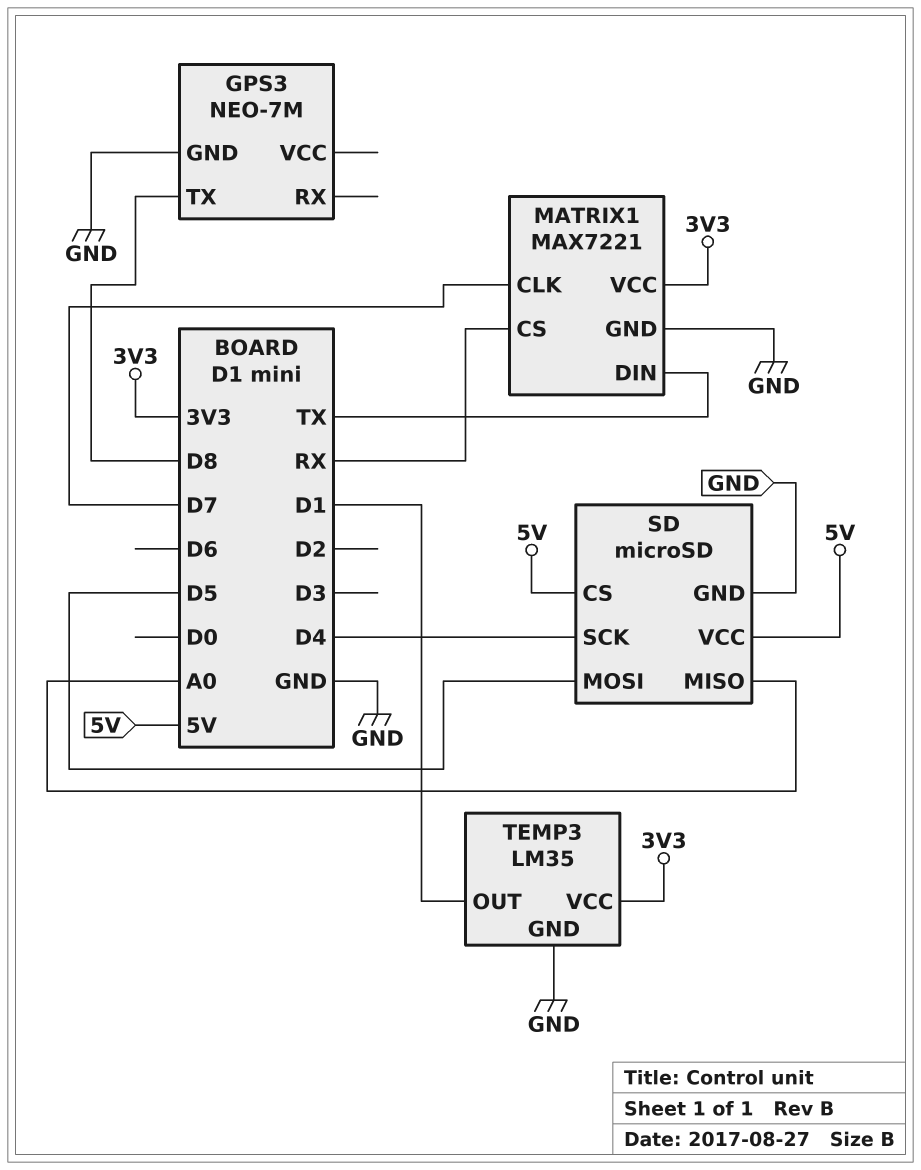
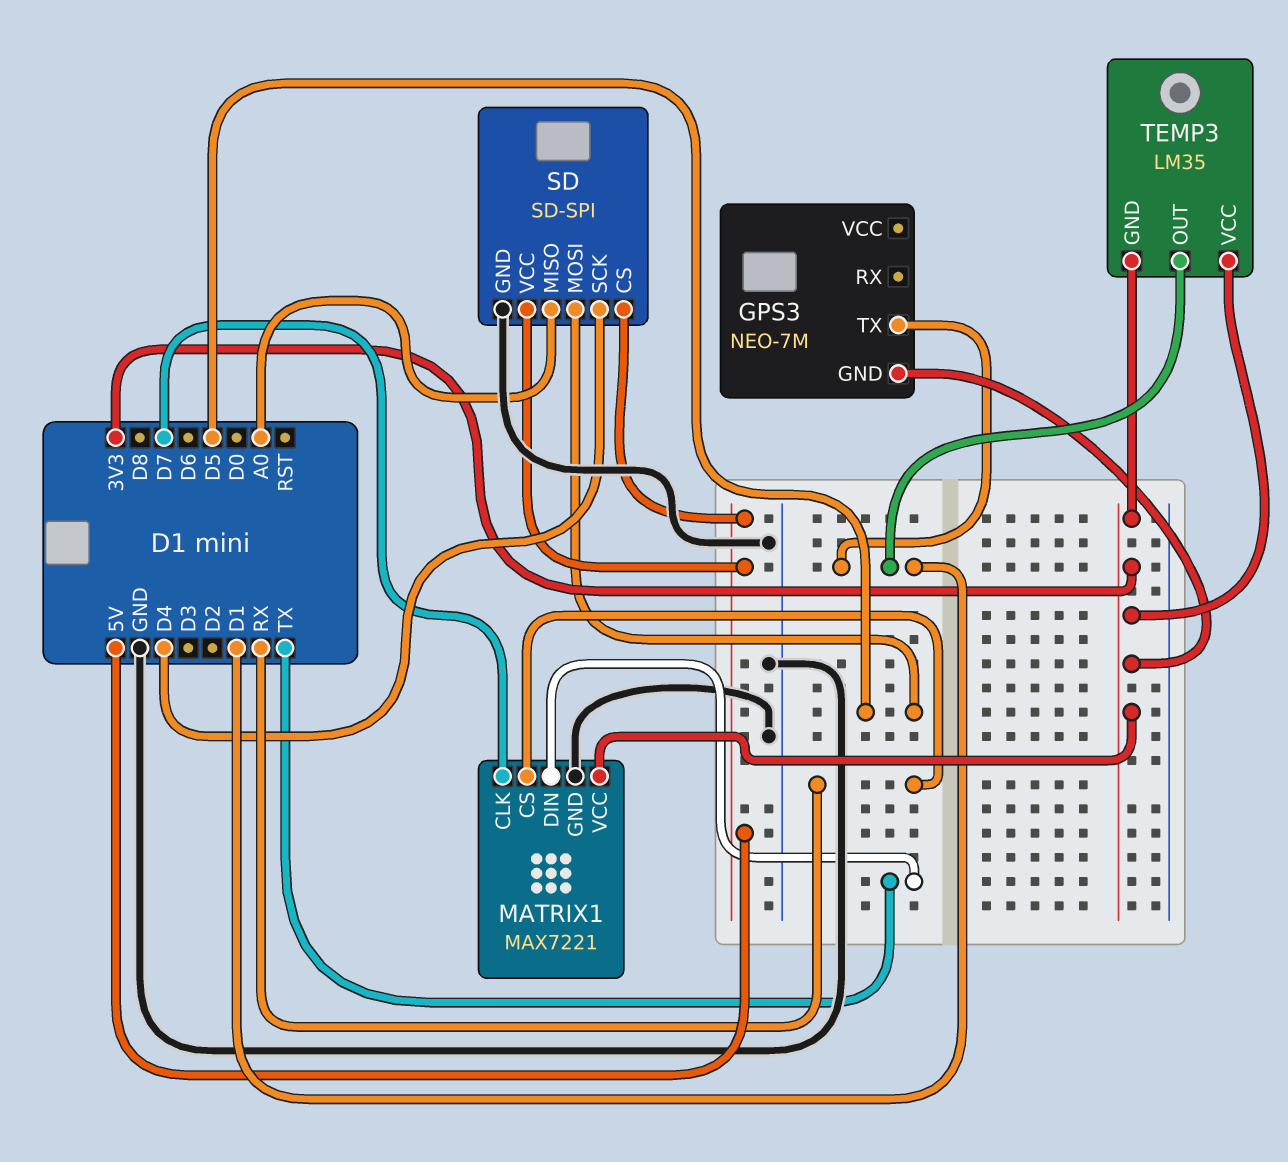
GPS3 pin GND: GND -> 3V3
GPS3 pin TX: D8 -> D1
SD: microSD -> SD-SPI
TEMP3 pin GND: GND -> 3V3

